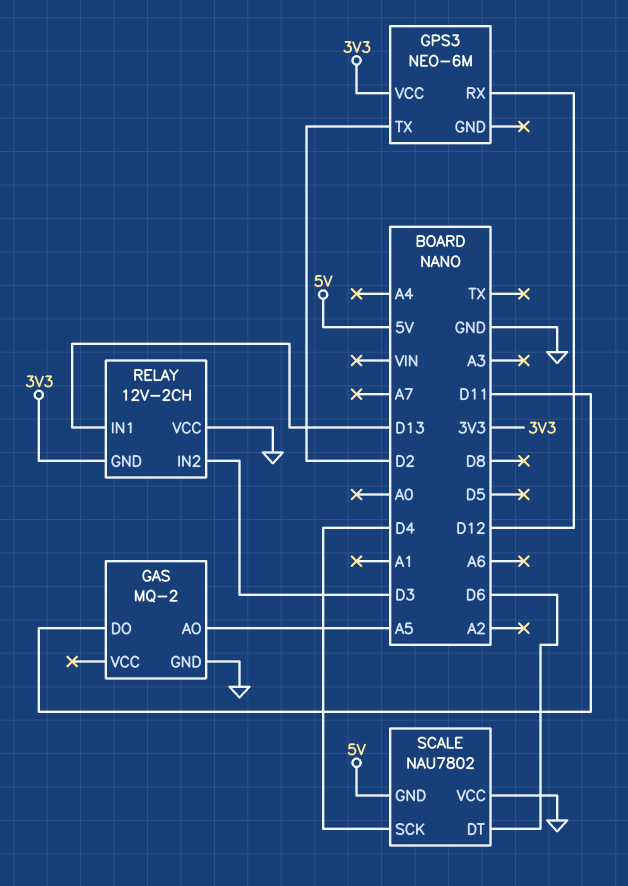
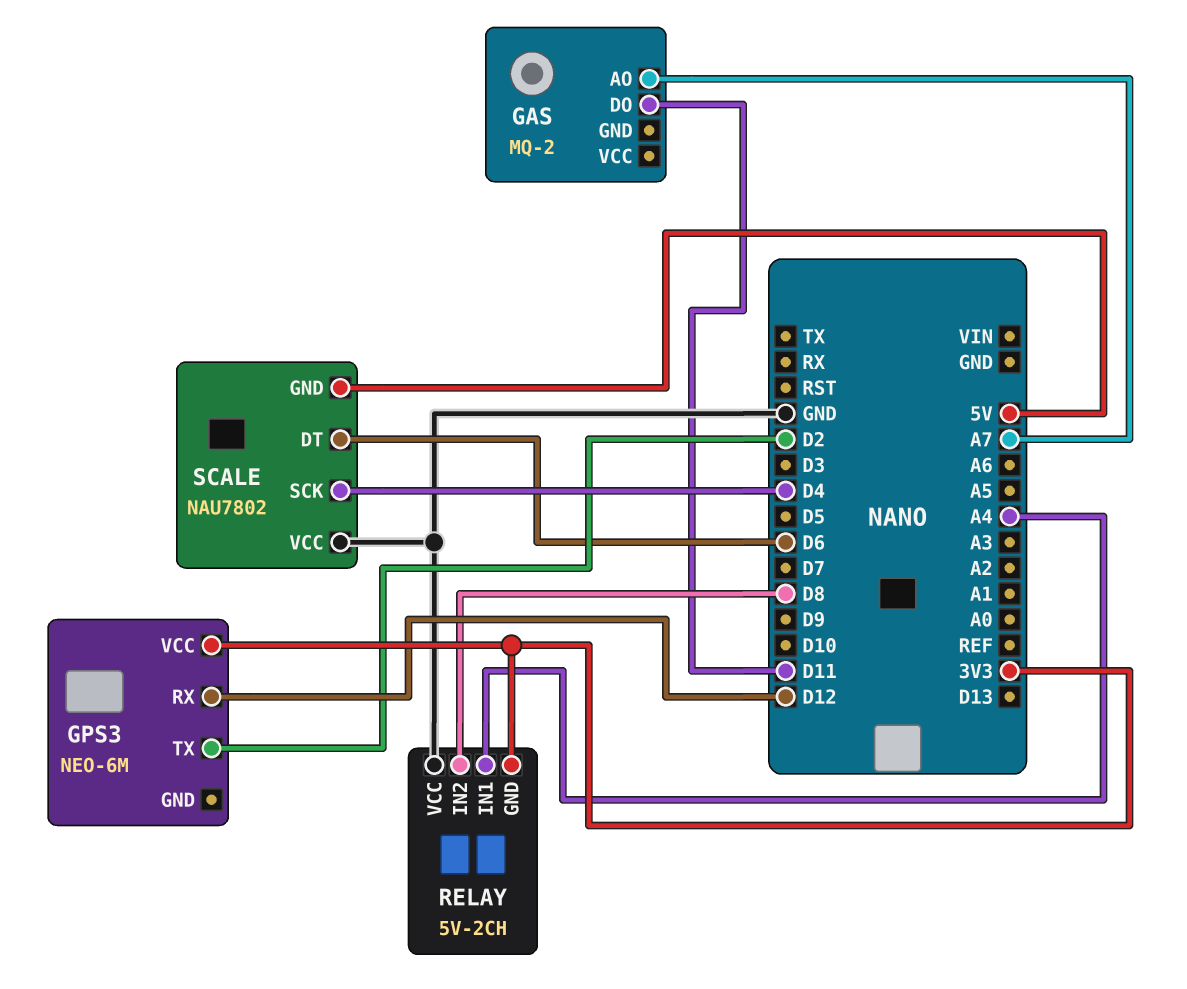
GAS pin AO: A5 -> A7
GAS pin GND: GND -> none
RELAY: 12V-2CH -> 5V-2CH
RELAY pin IN1: D13 -> A4
RELAY pin IN2: D3 -> D8

